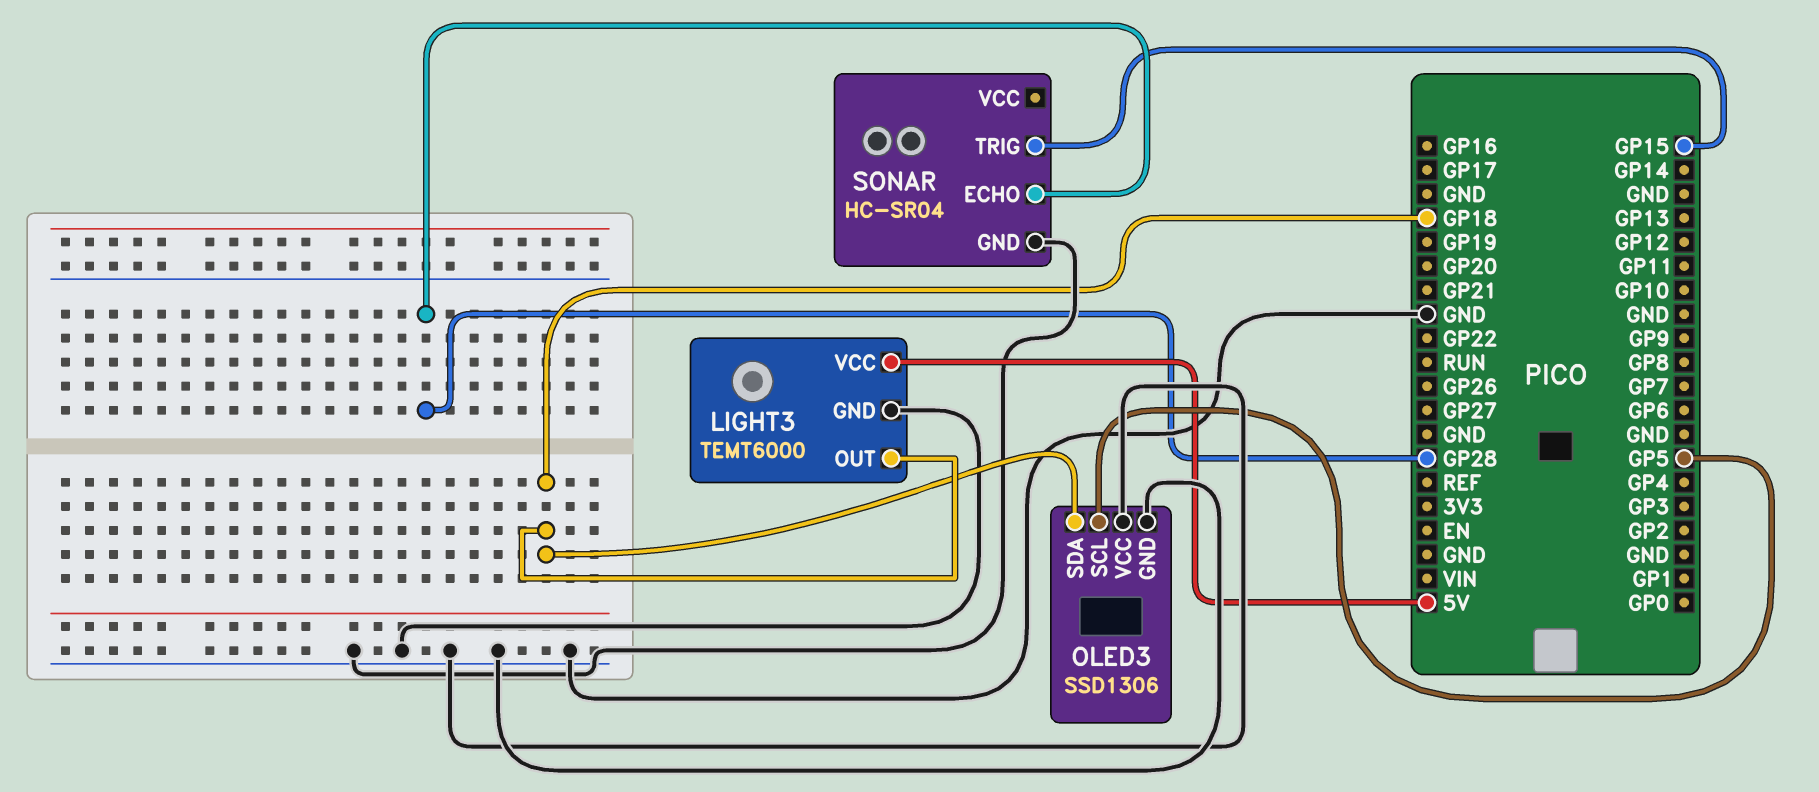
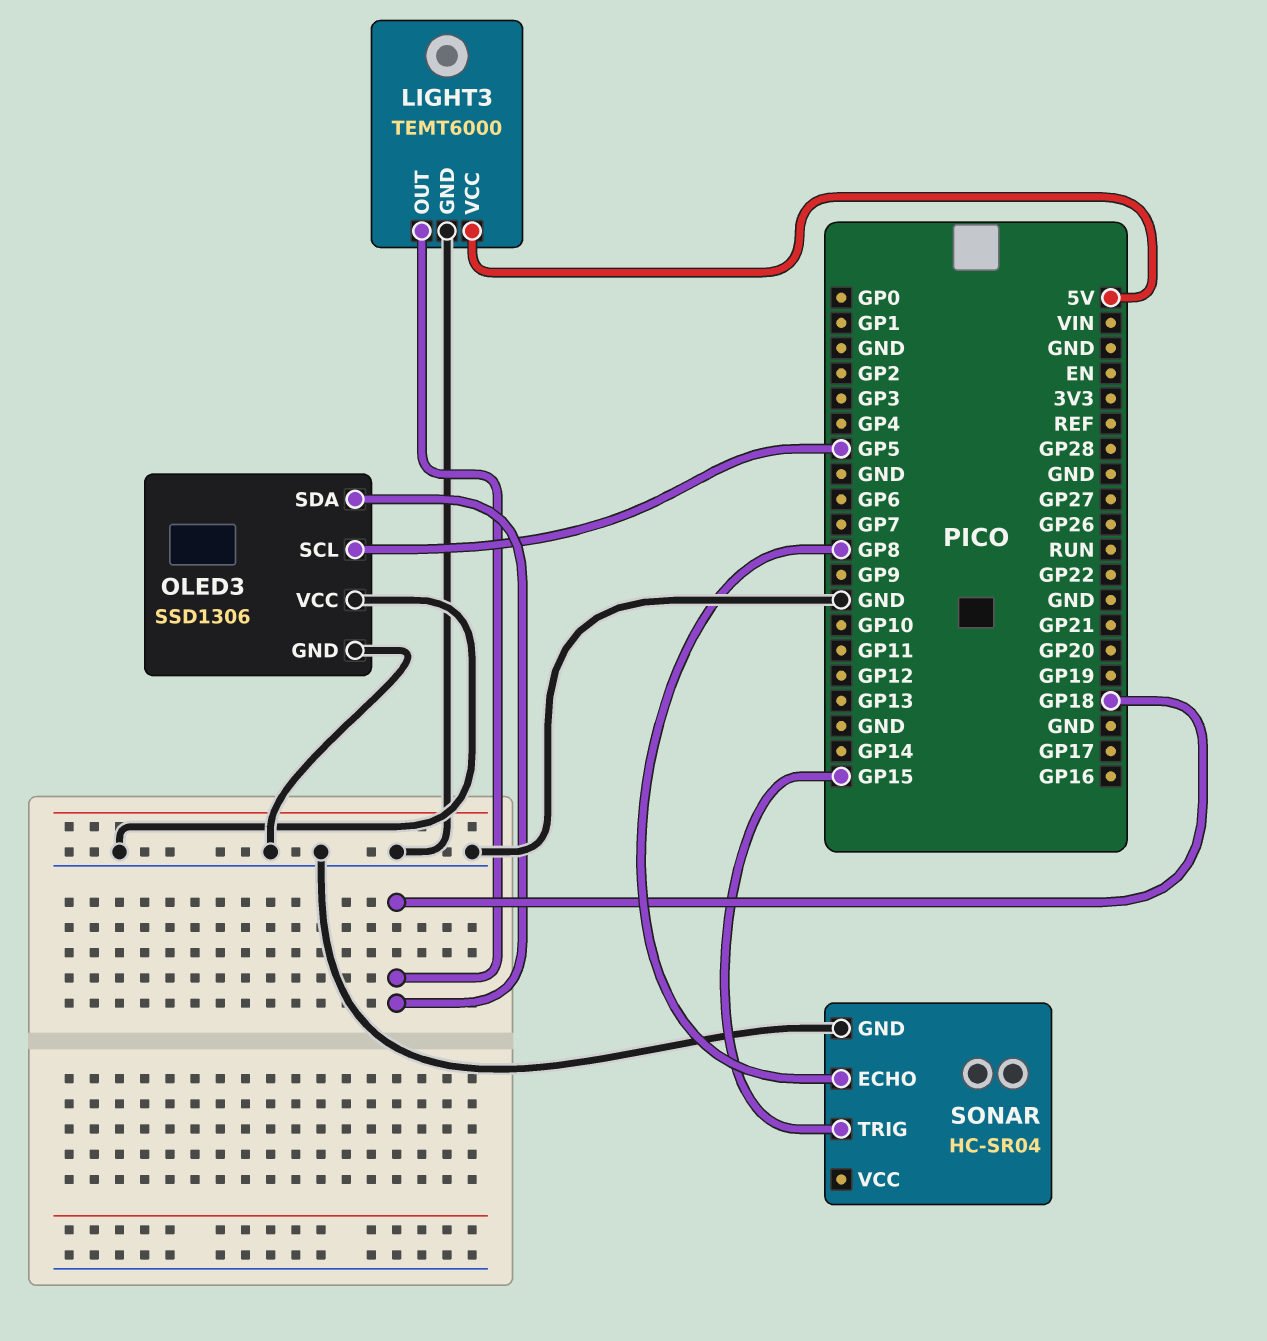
SONAR pin ECHO: GP28 -> GP8

